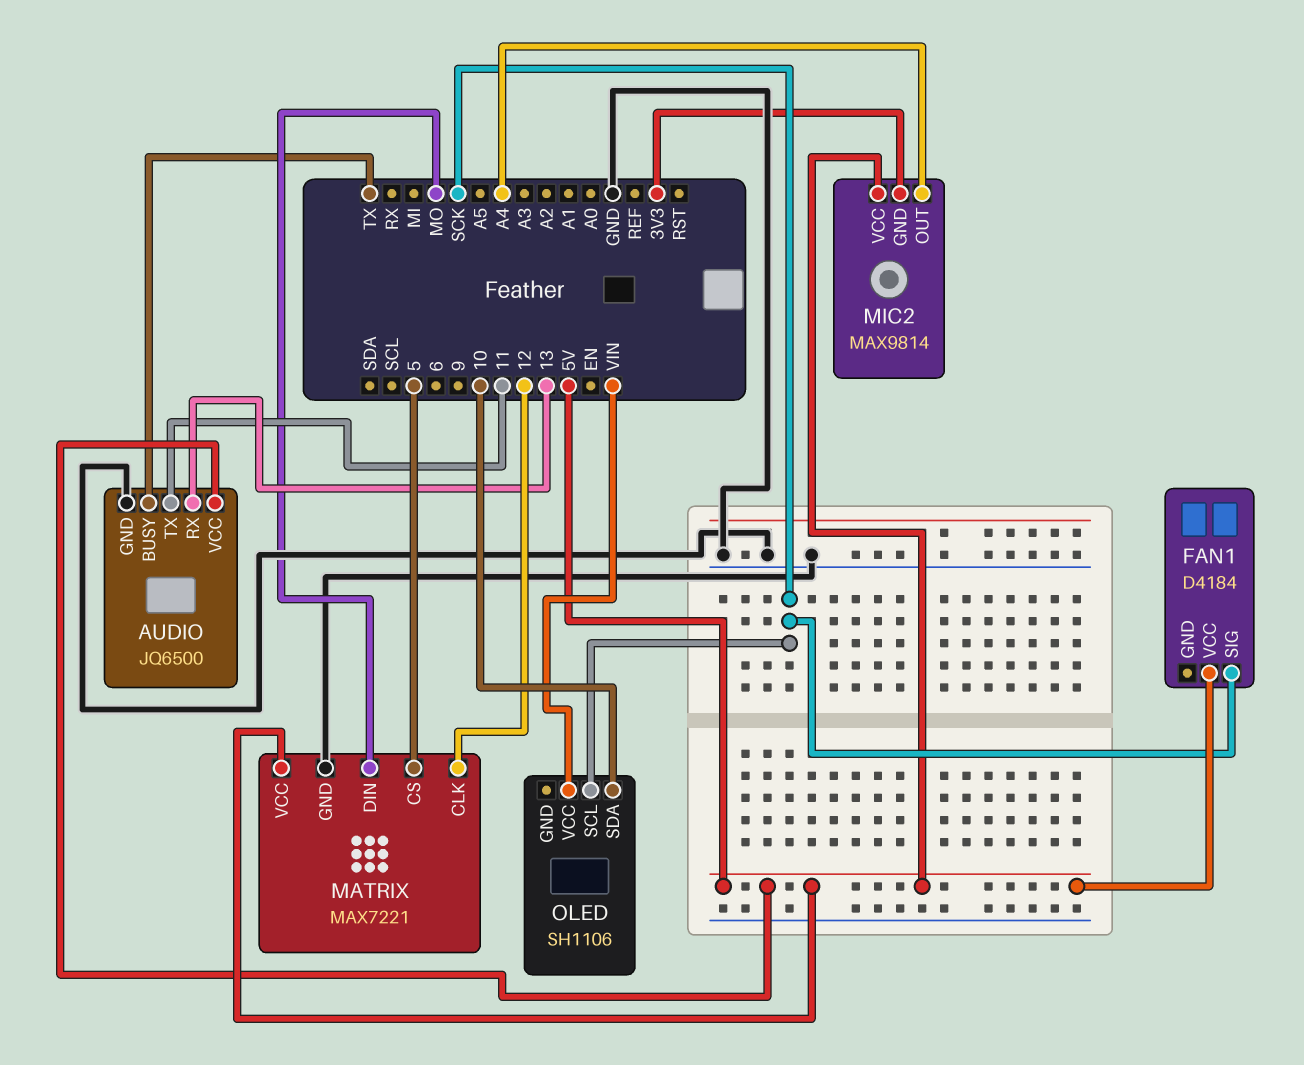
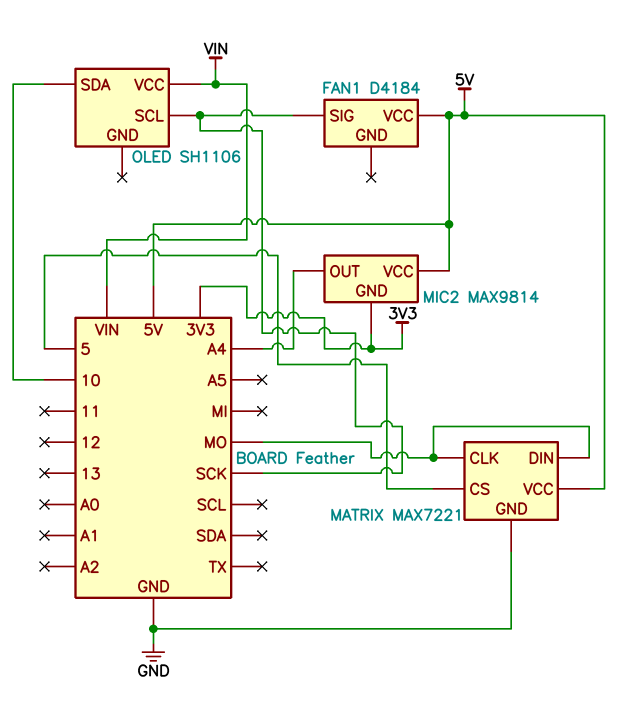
AUDIO: JQ6500 -> none
AUDIO pin BUSY: TX -> none
AUDIO pin GND: GND -> none
AUDIO pin RX: 13 -> none
AUDIO pin TX: 11 -> none
AUDIO pin VCC: 5V -> none
MATRIX pin CLK: 12 -> MO

